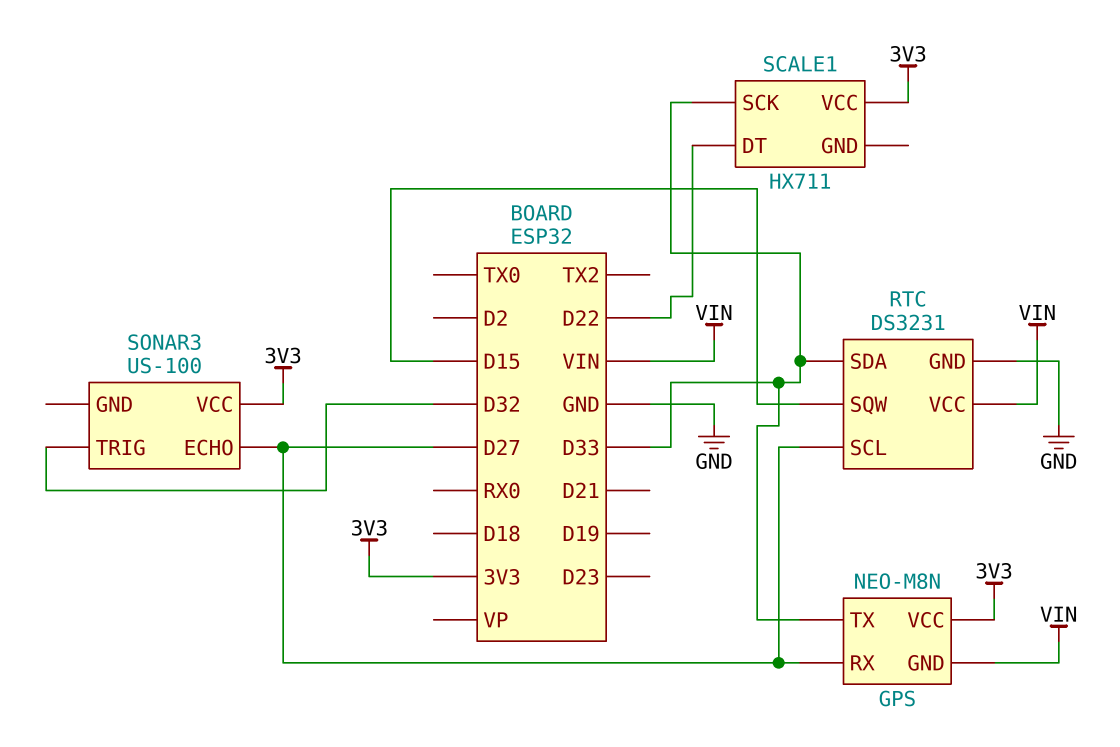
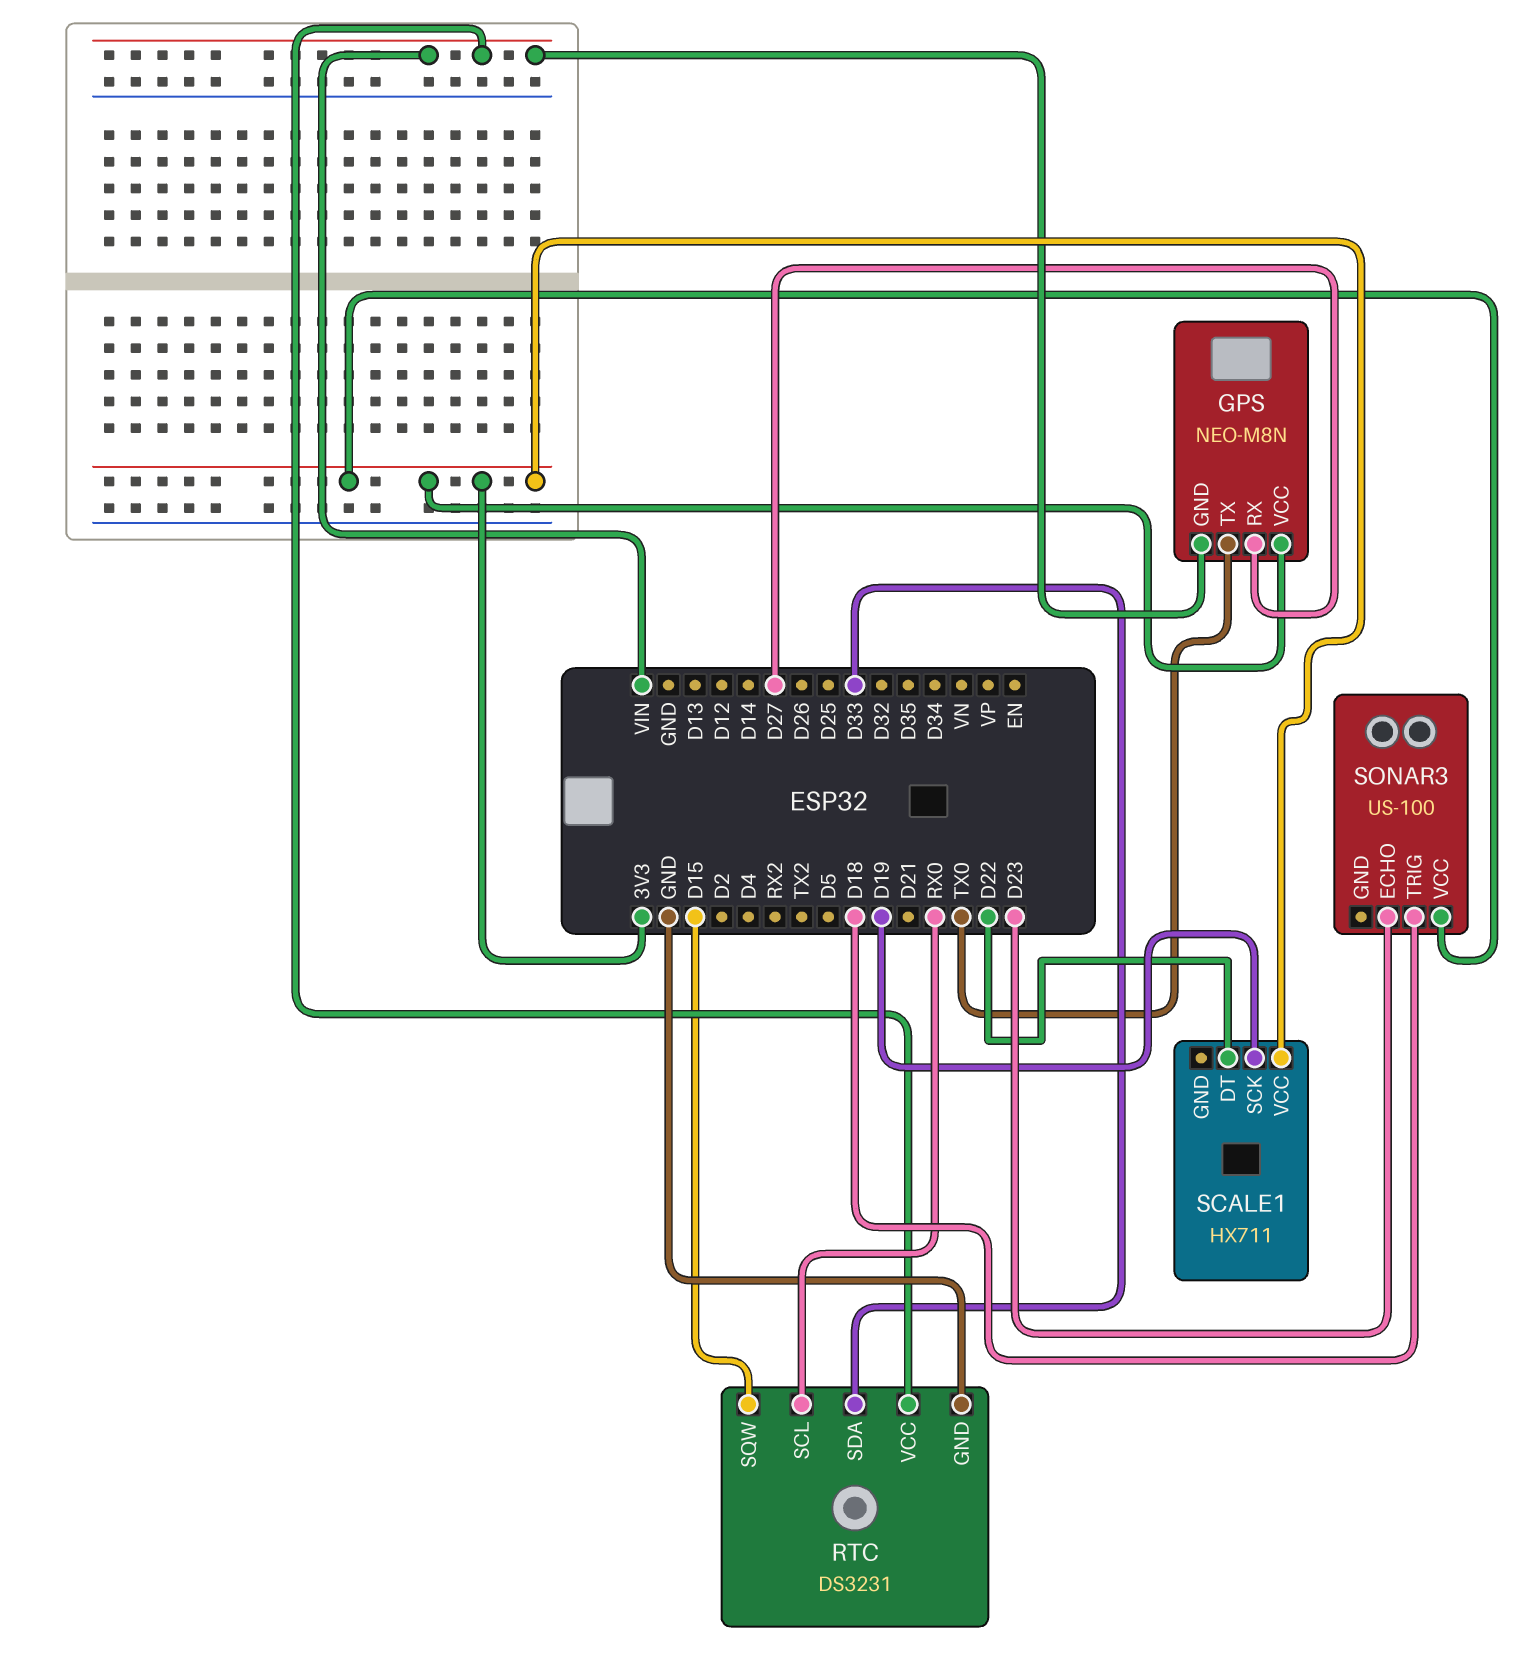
GPS pin TX: D33 -> TX0
RTC pin SCL: D27 -> RX0
SCALE1 pin SCK: D33 -> D19
SONAR3 pin ECHO: D27 -> D23
SONAR3 pin TRIG: D32 -> D18

